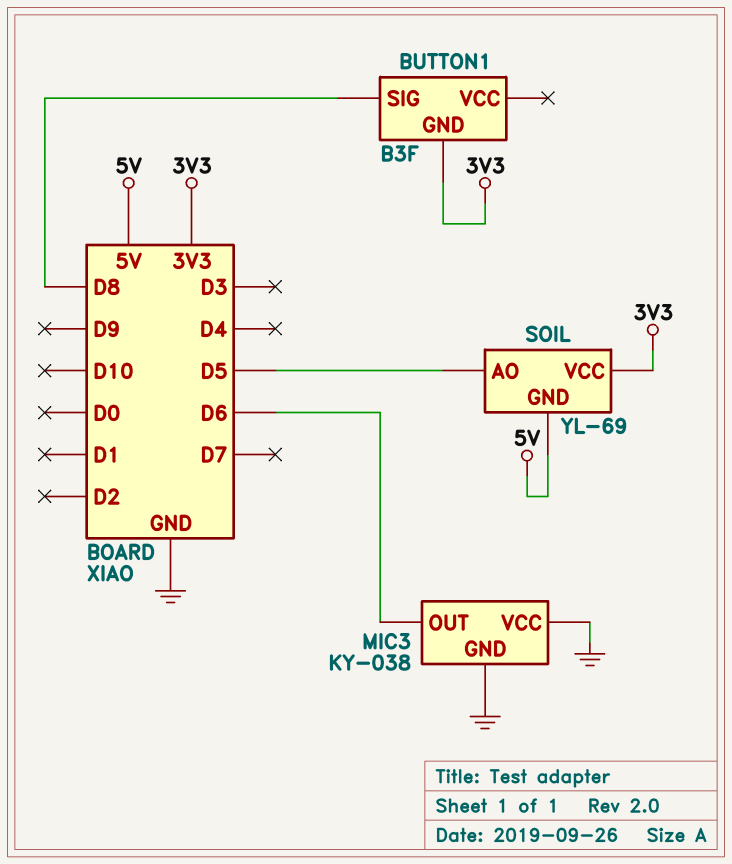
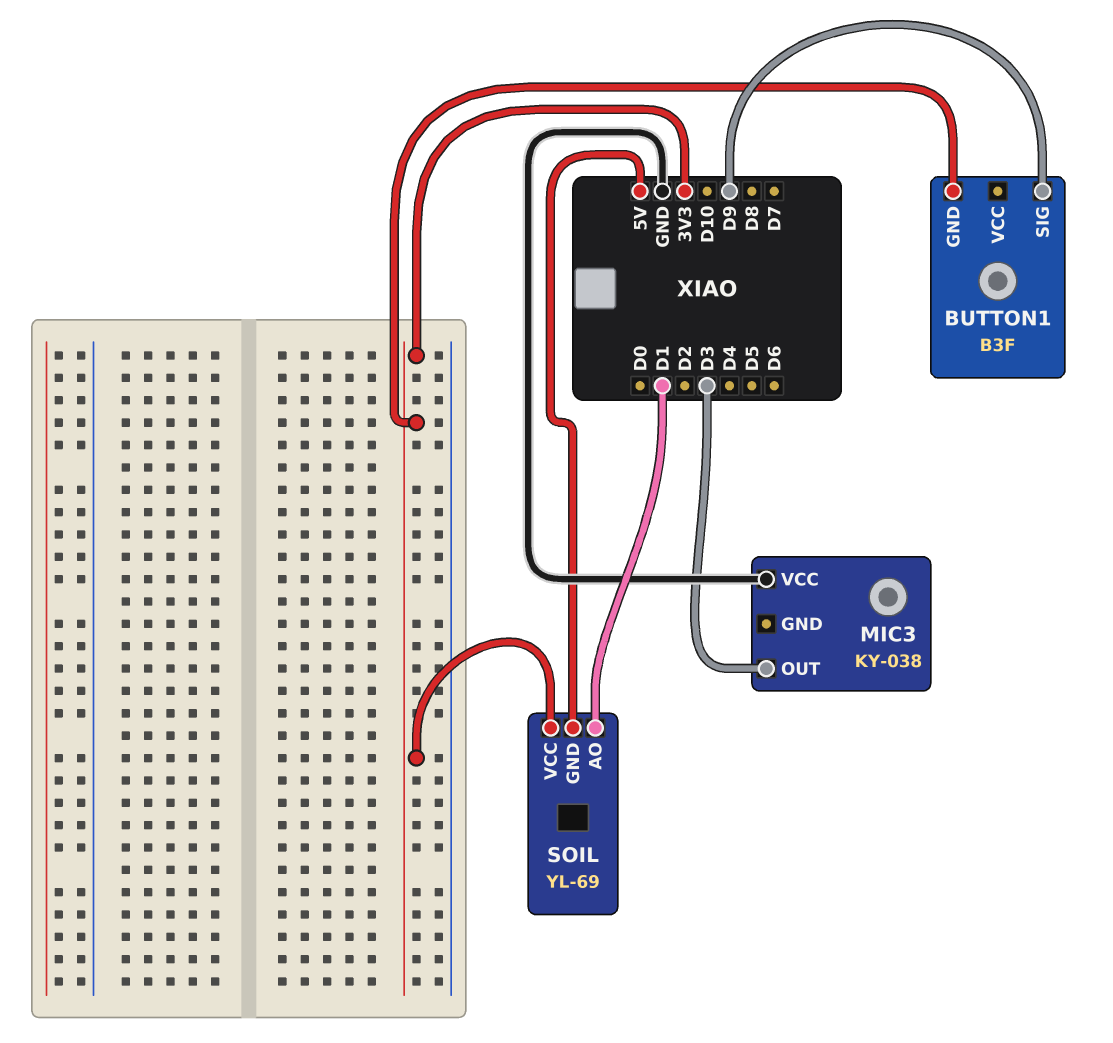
BUTTON1 pin SIG: D8 -> D9
MIC3 pin GND: GND -> none
MIC3 pin OUT: D6 -> D3
SOIL pin AO: D5 -> D1

